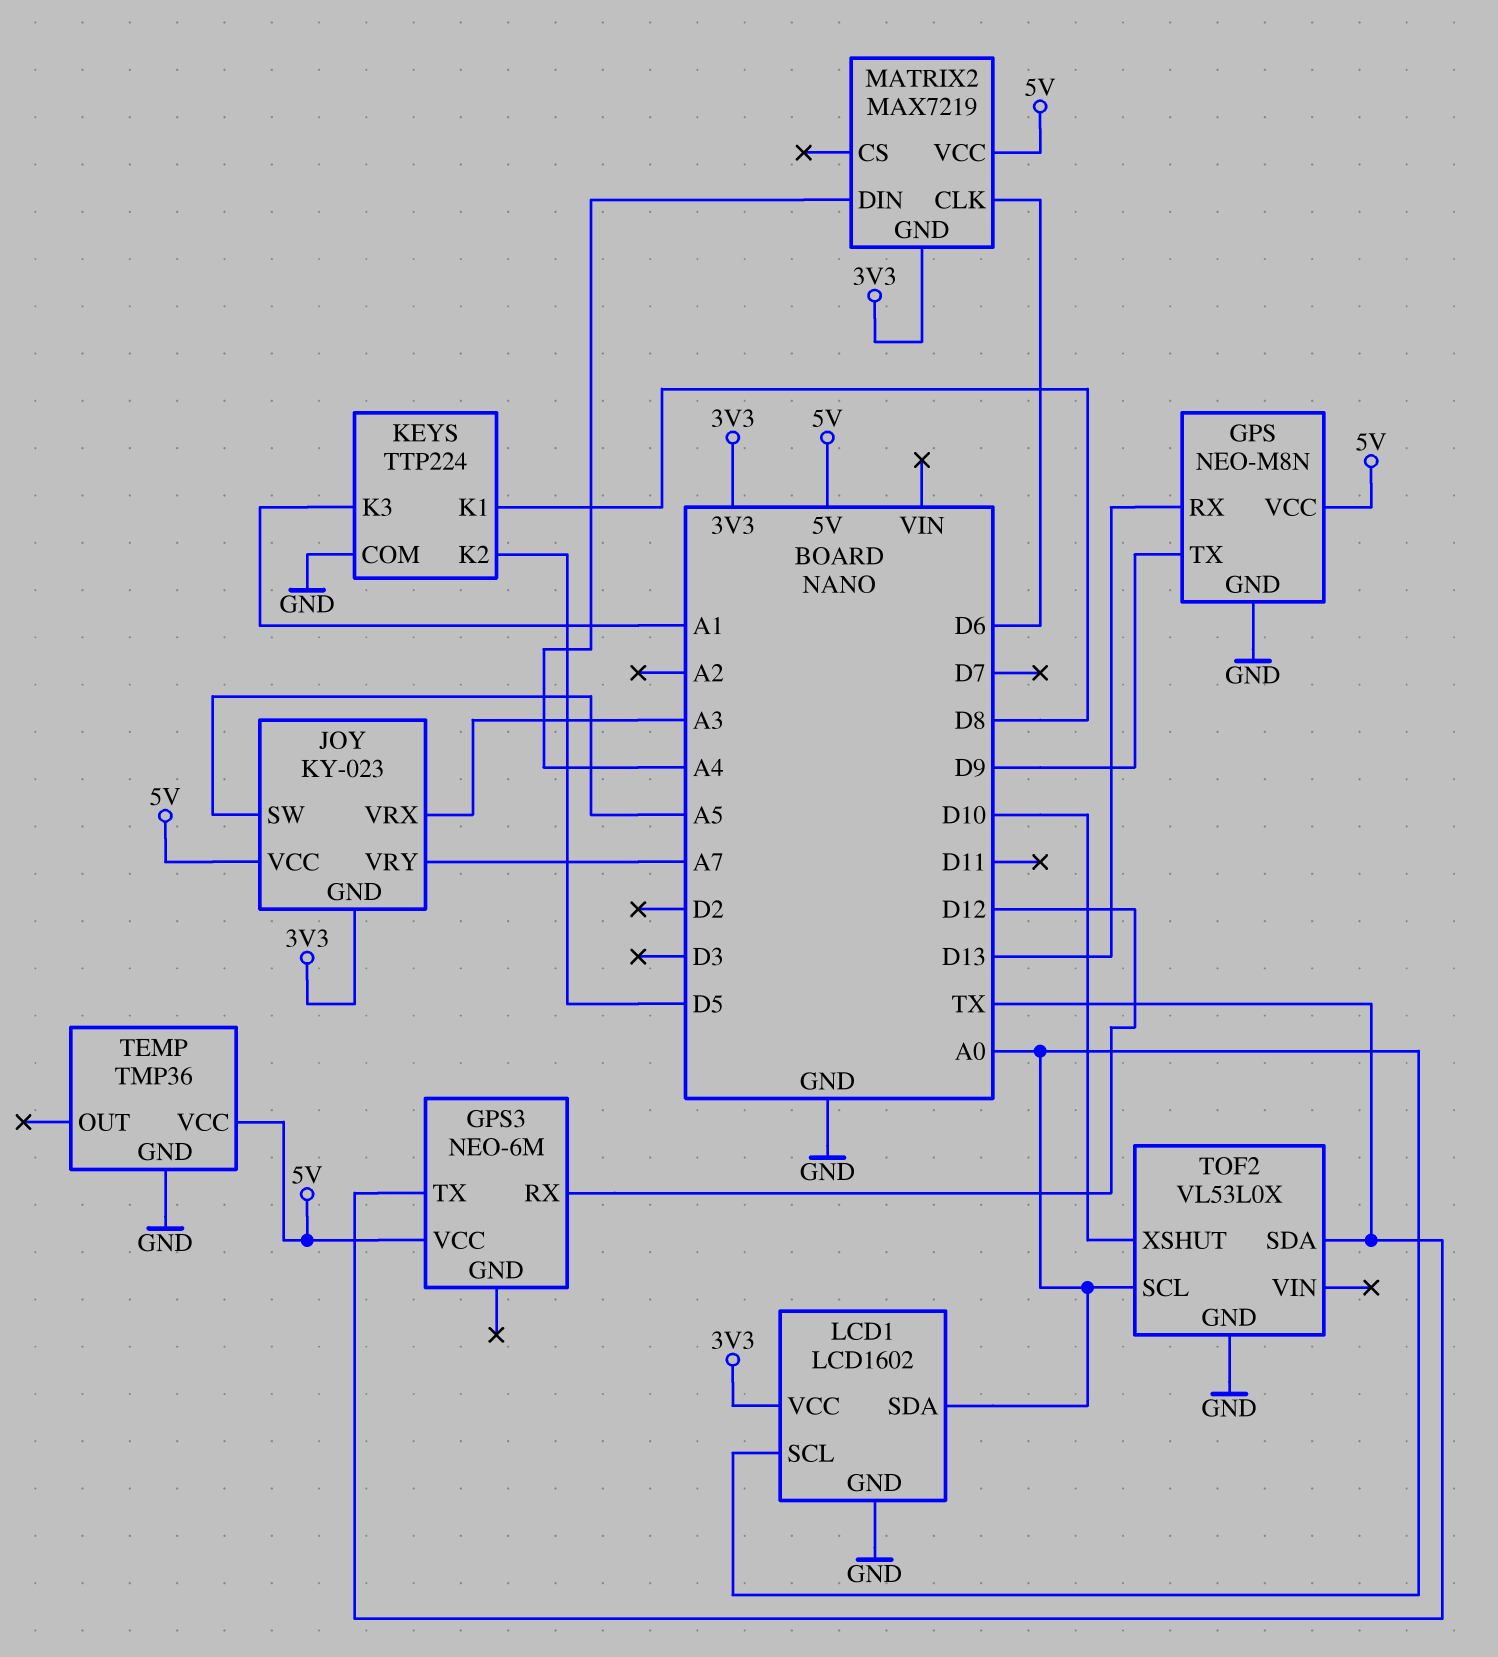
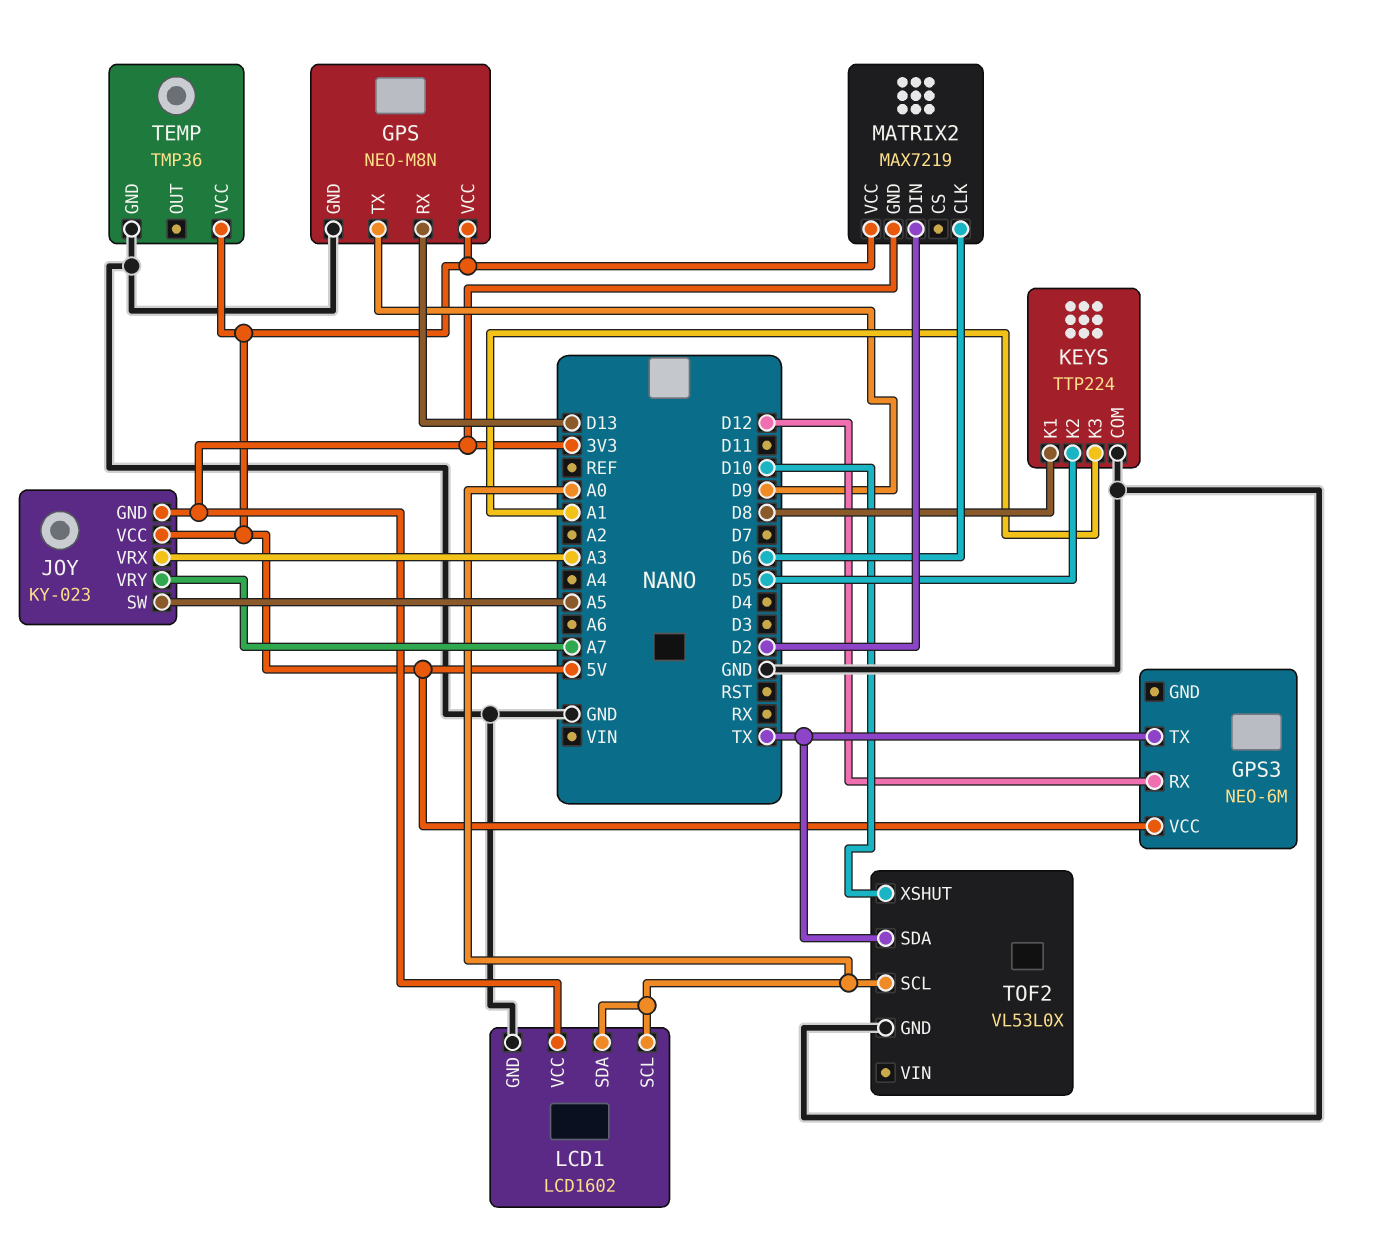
MATRIX2 pin DIN: A4 -> D2

